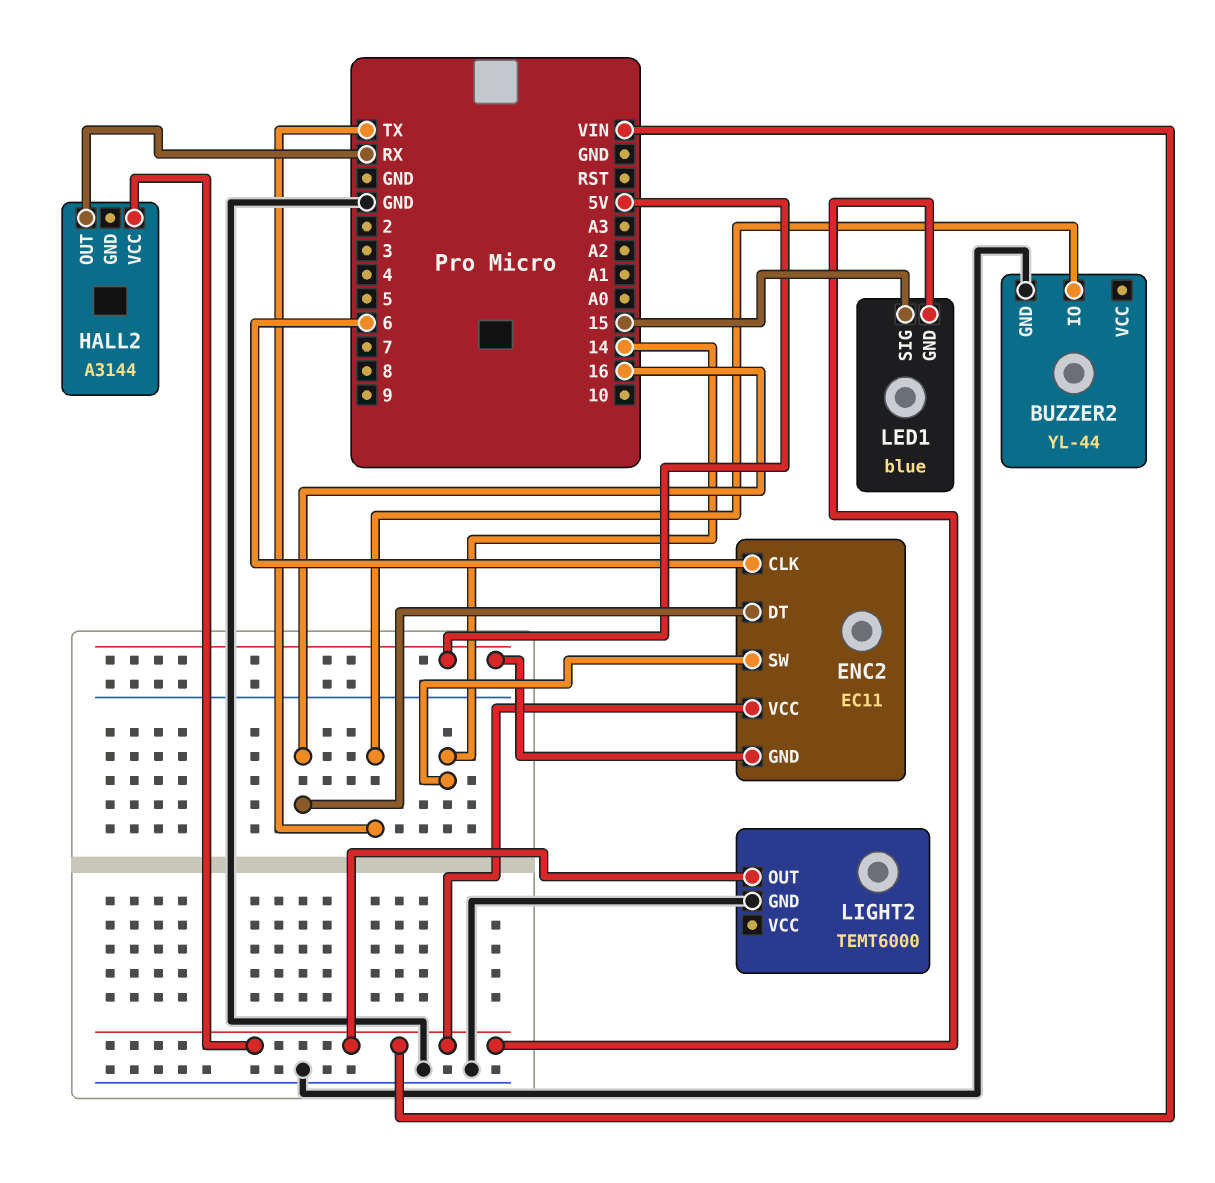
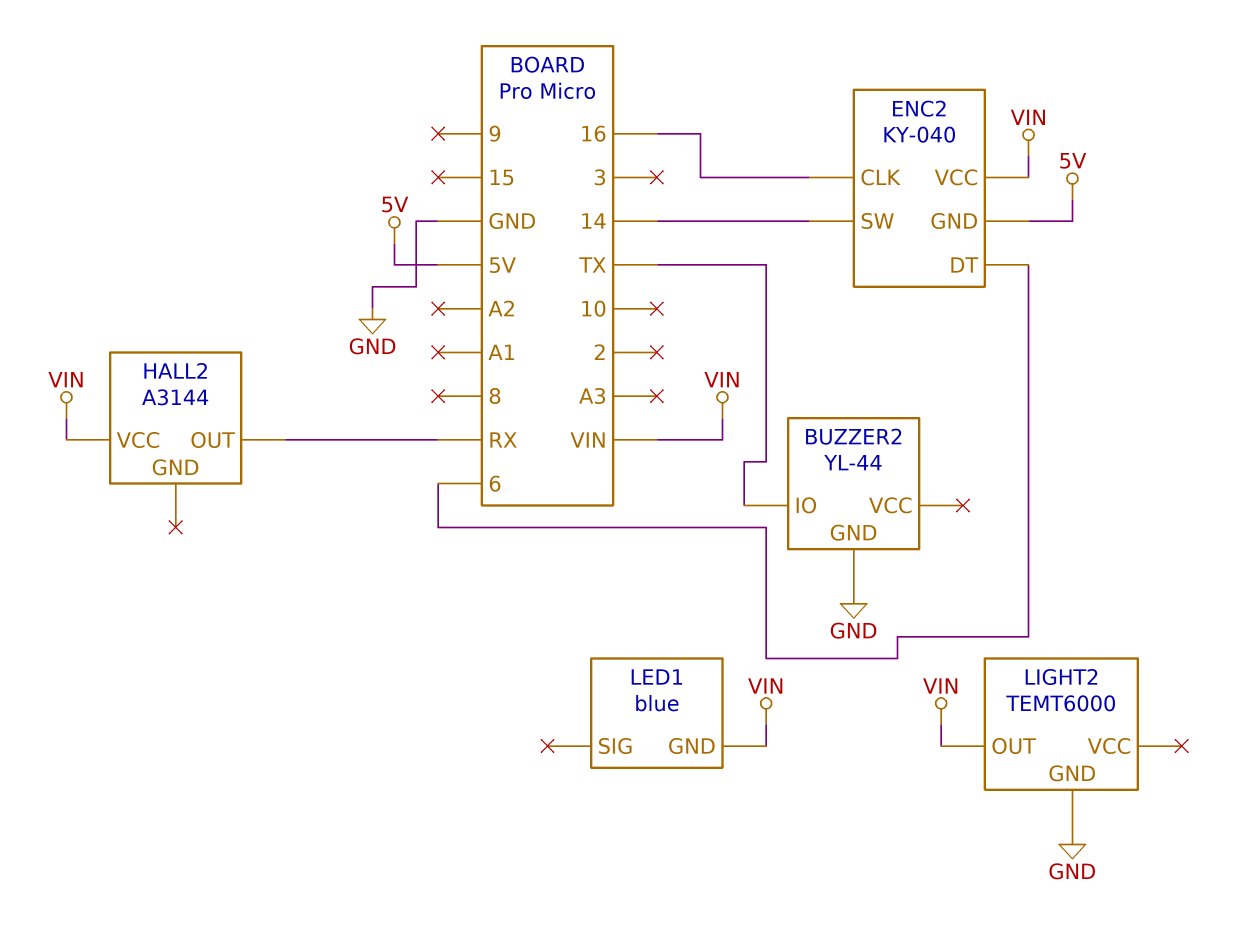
ENC2: EC11 -> KY-040
ENC2 pin CLK: 6 -> 16
ENC2 pin DT: 16 -> 6
LED1 pin SIG: 15 -> none

